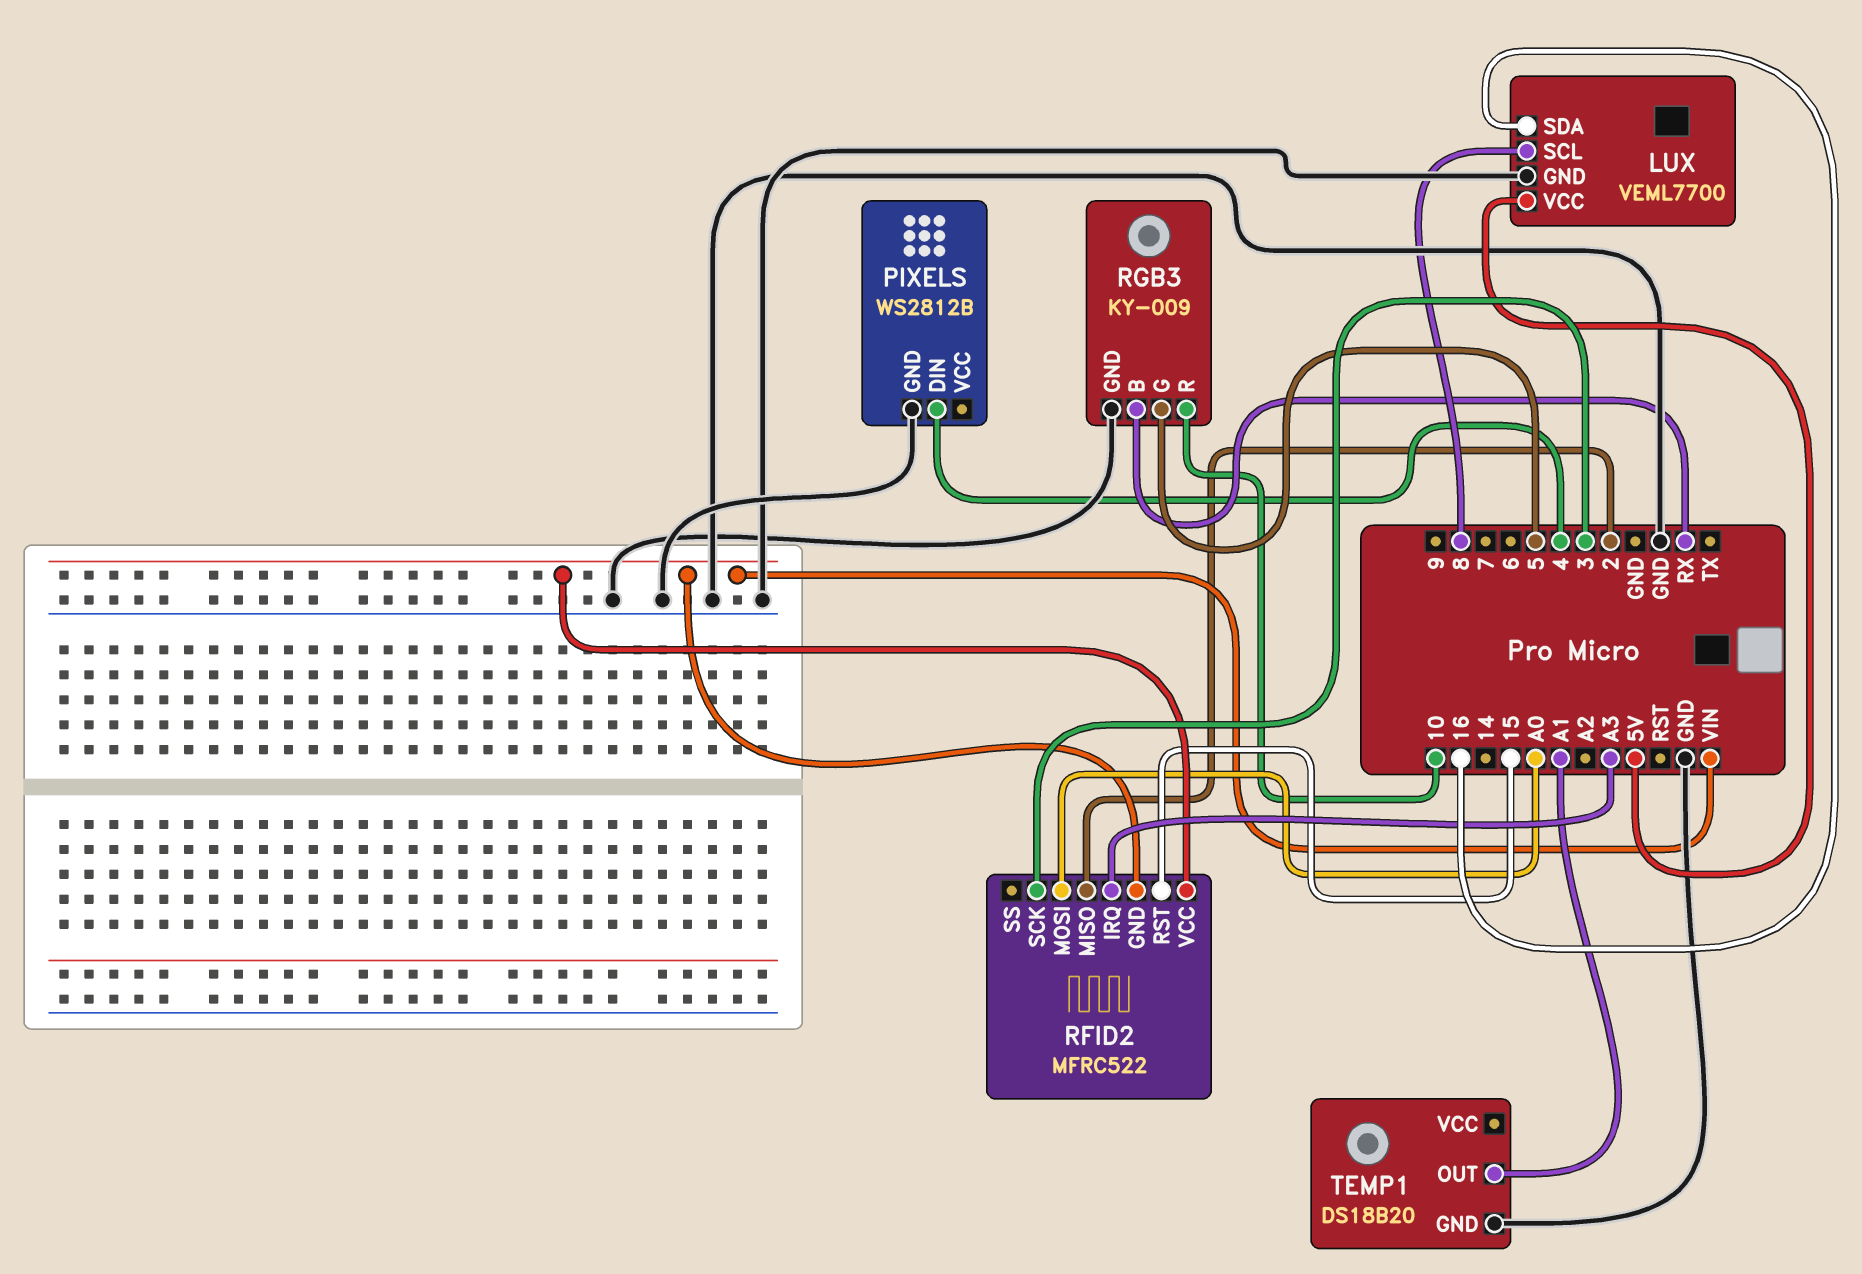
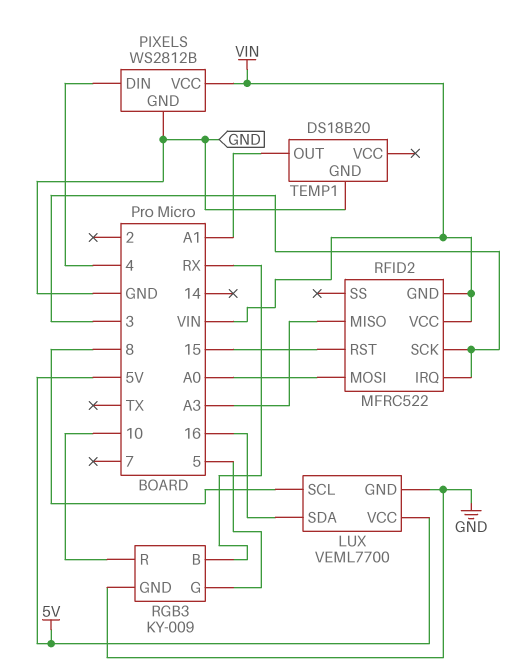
PIXELS pin VCC: none -> VIN
RFID2 pin IRQ: A3 -> 3
RFID2 pin MISO: 2 -> A3

